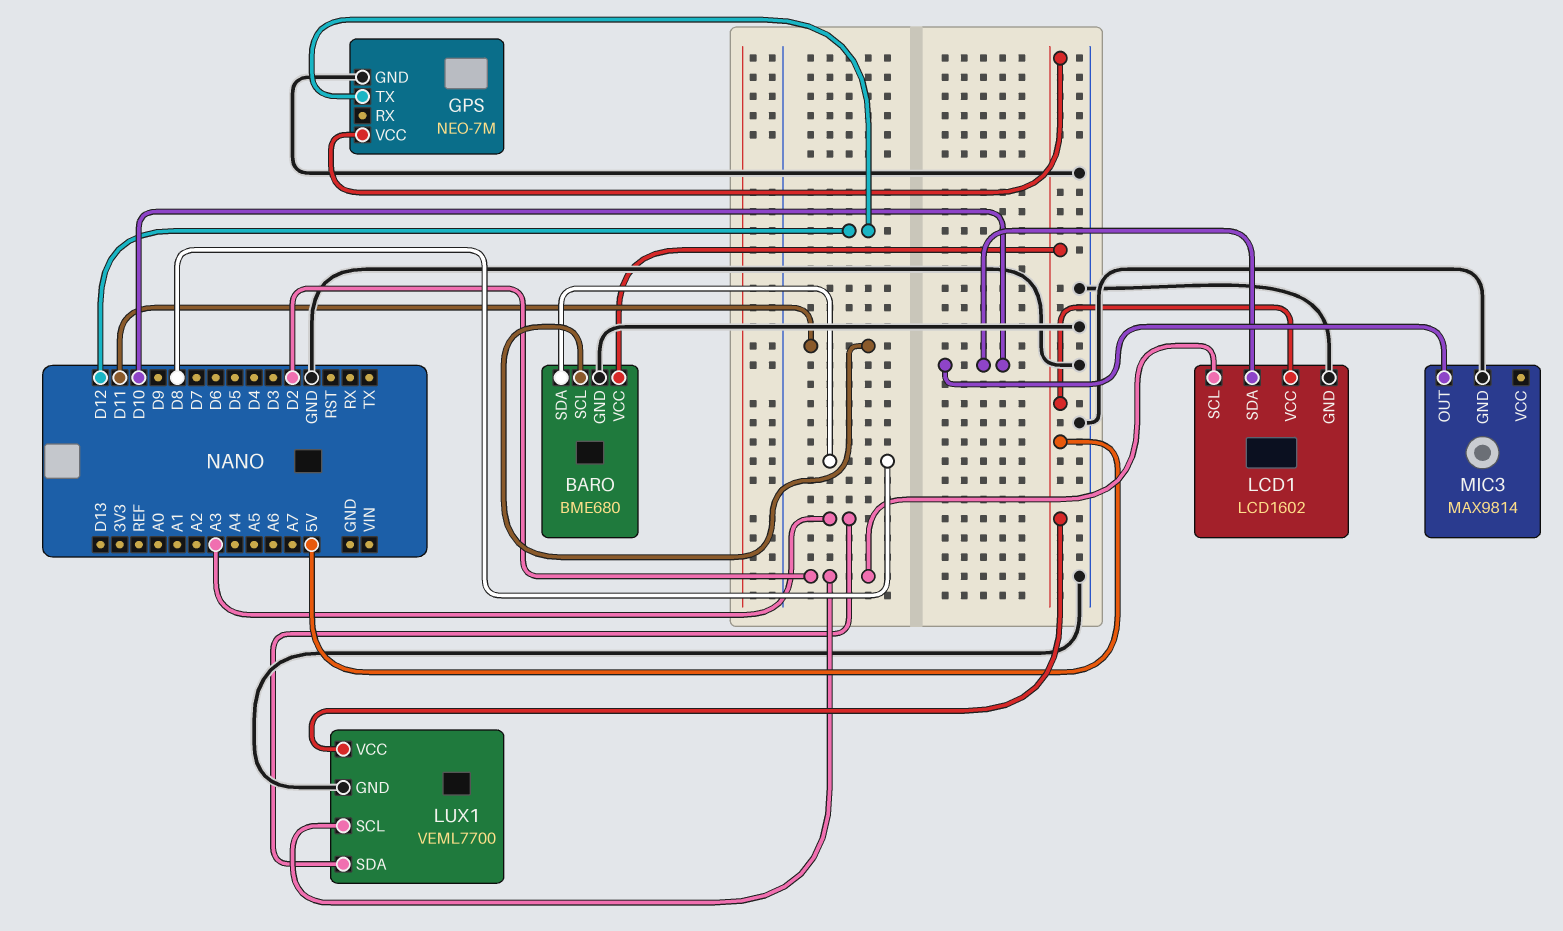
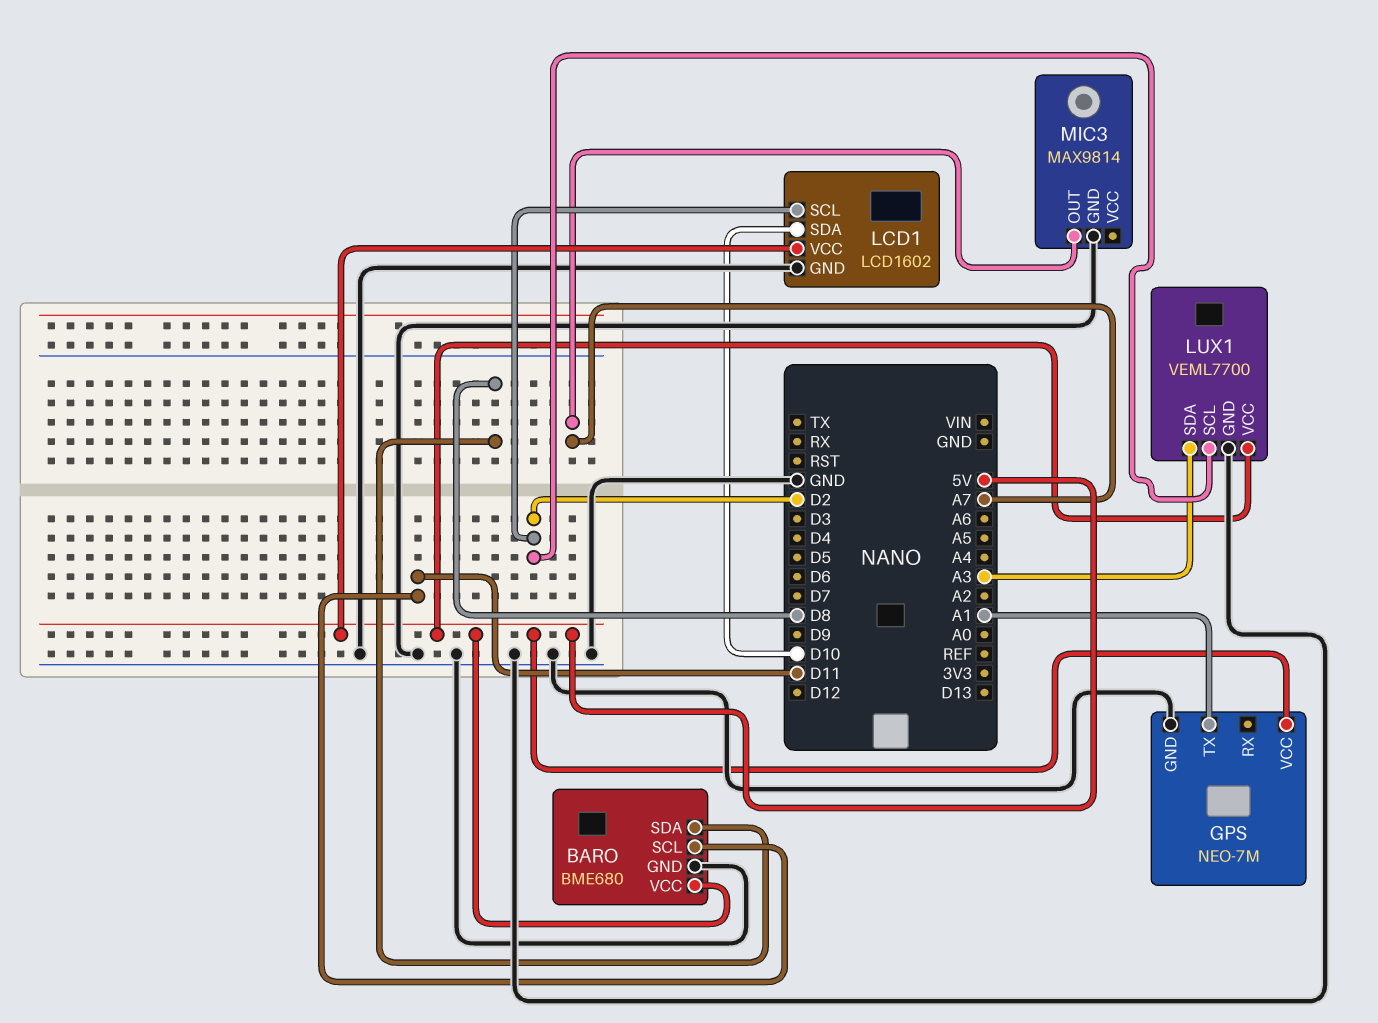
GPS pin TX: D12 -> A1
MIC3 pin OUT: D10 -> A7

